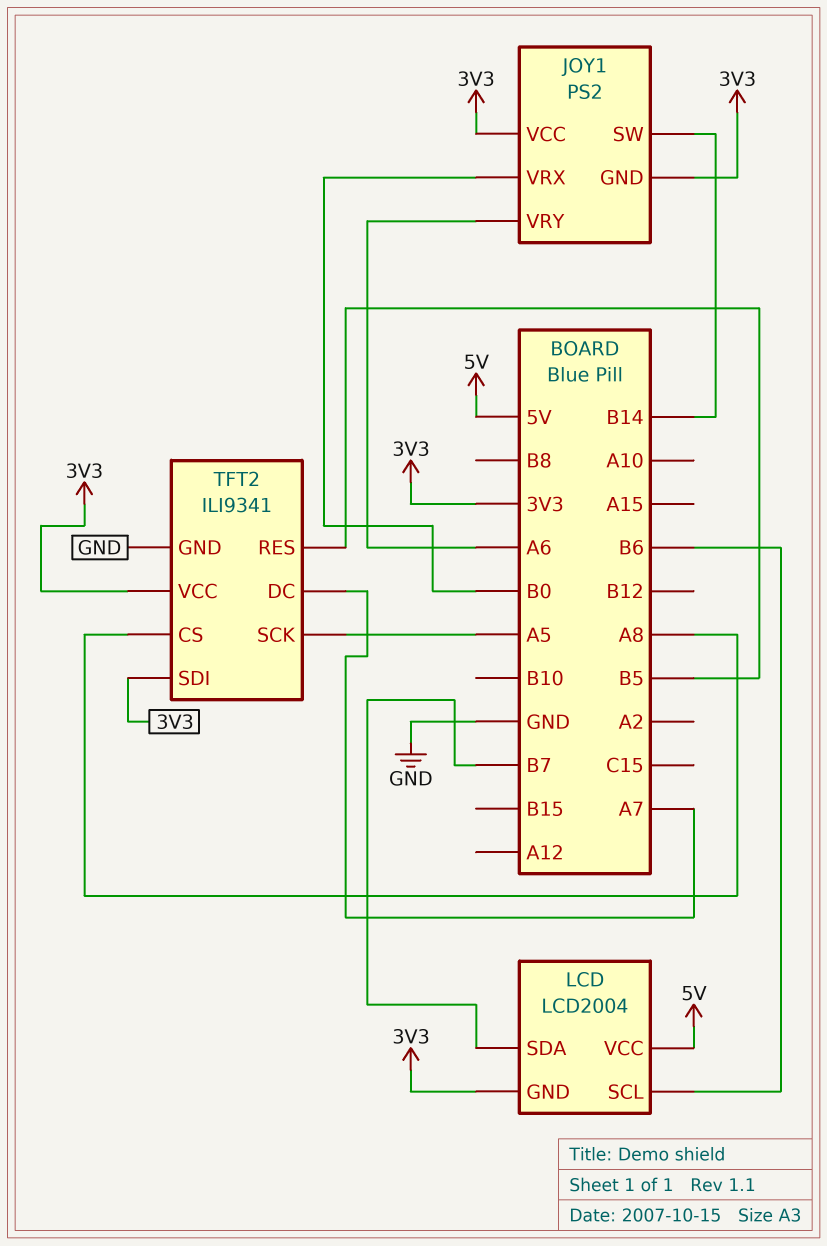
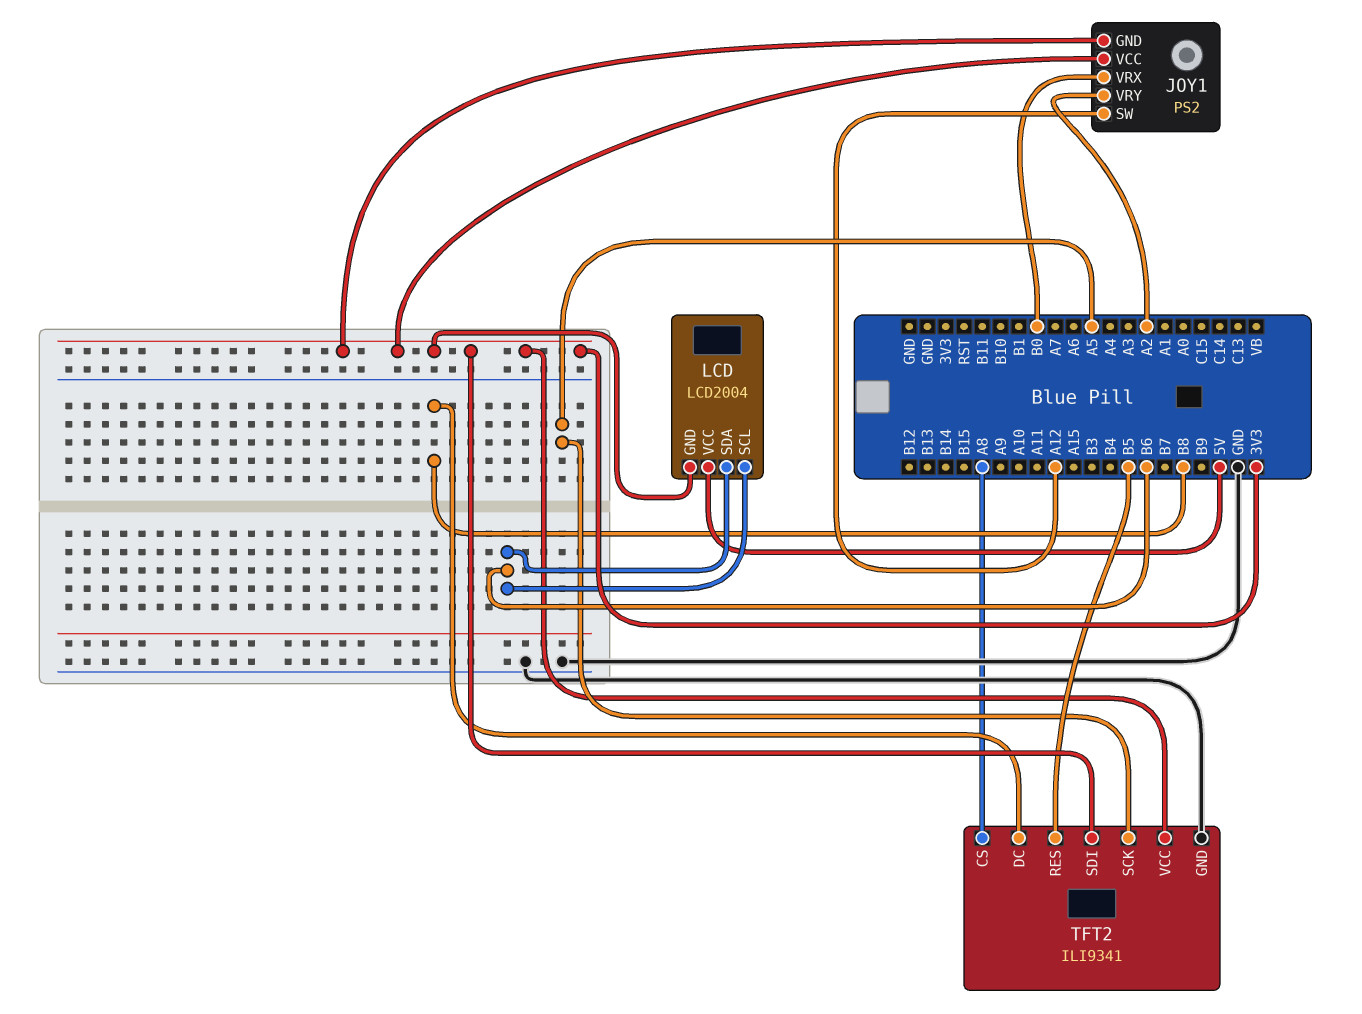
JOY1 pin SW: B14 -> A12
JOY1 pin VRY: A6 -> A2
LCD pin SDA: B7 -> B6
TFT2 pin DC: A7 -> B8

